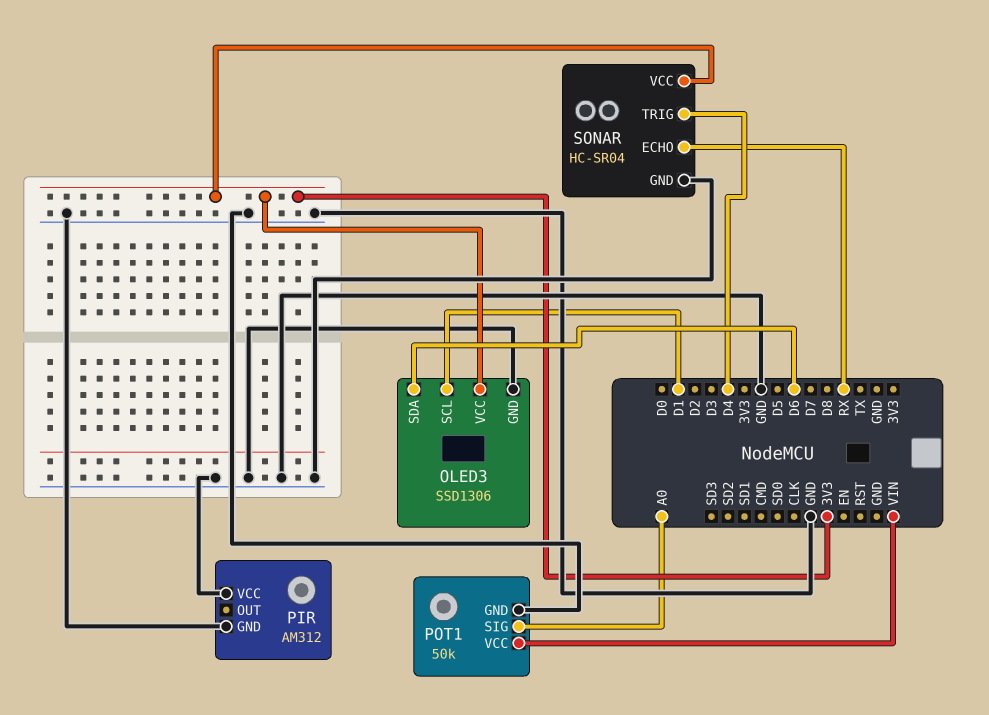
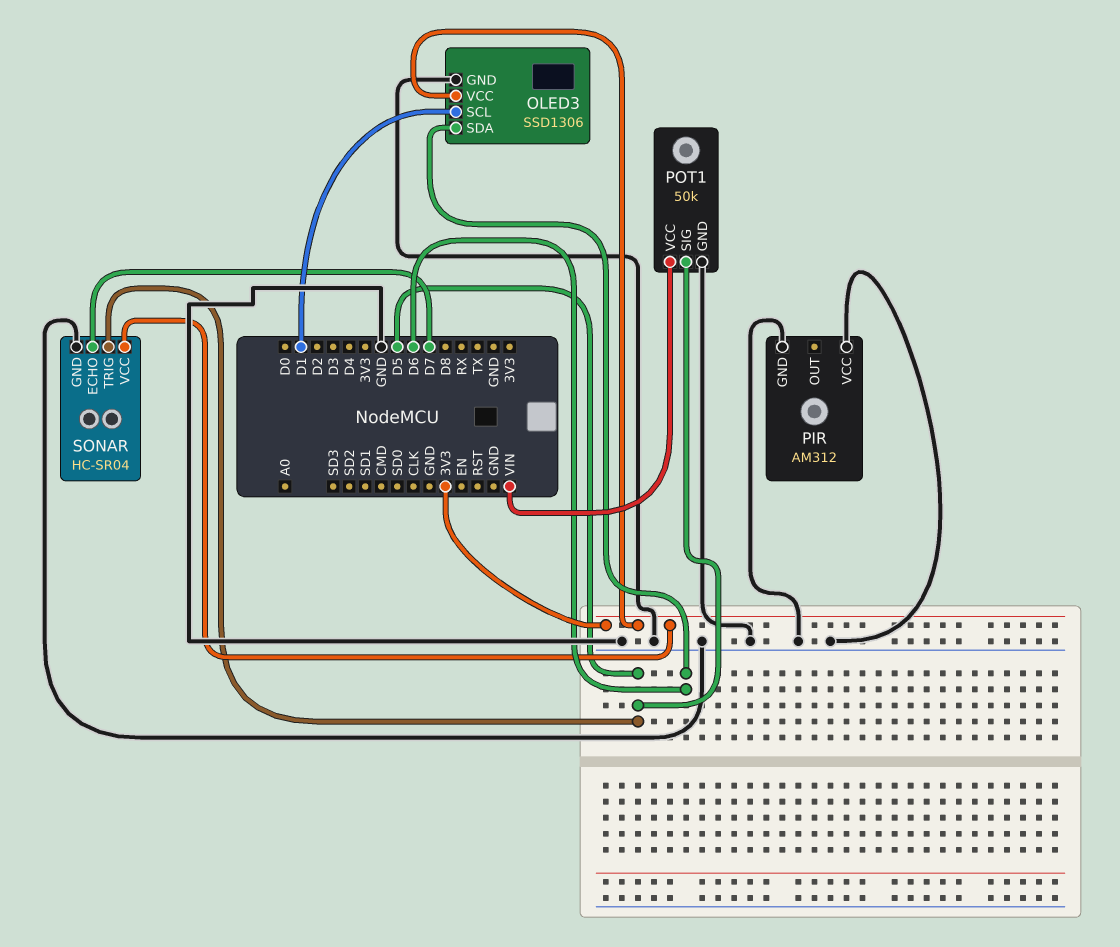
POT1 pin SIG: A0 -> D5
SONAR pin ECHO: RX -> D7
SONAR pin TRIG: D4 -> D5

